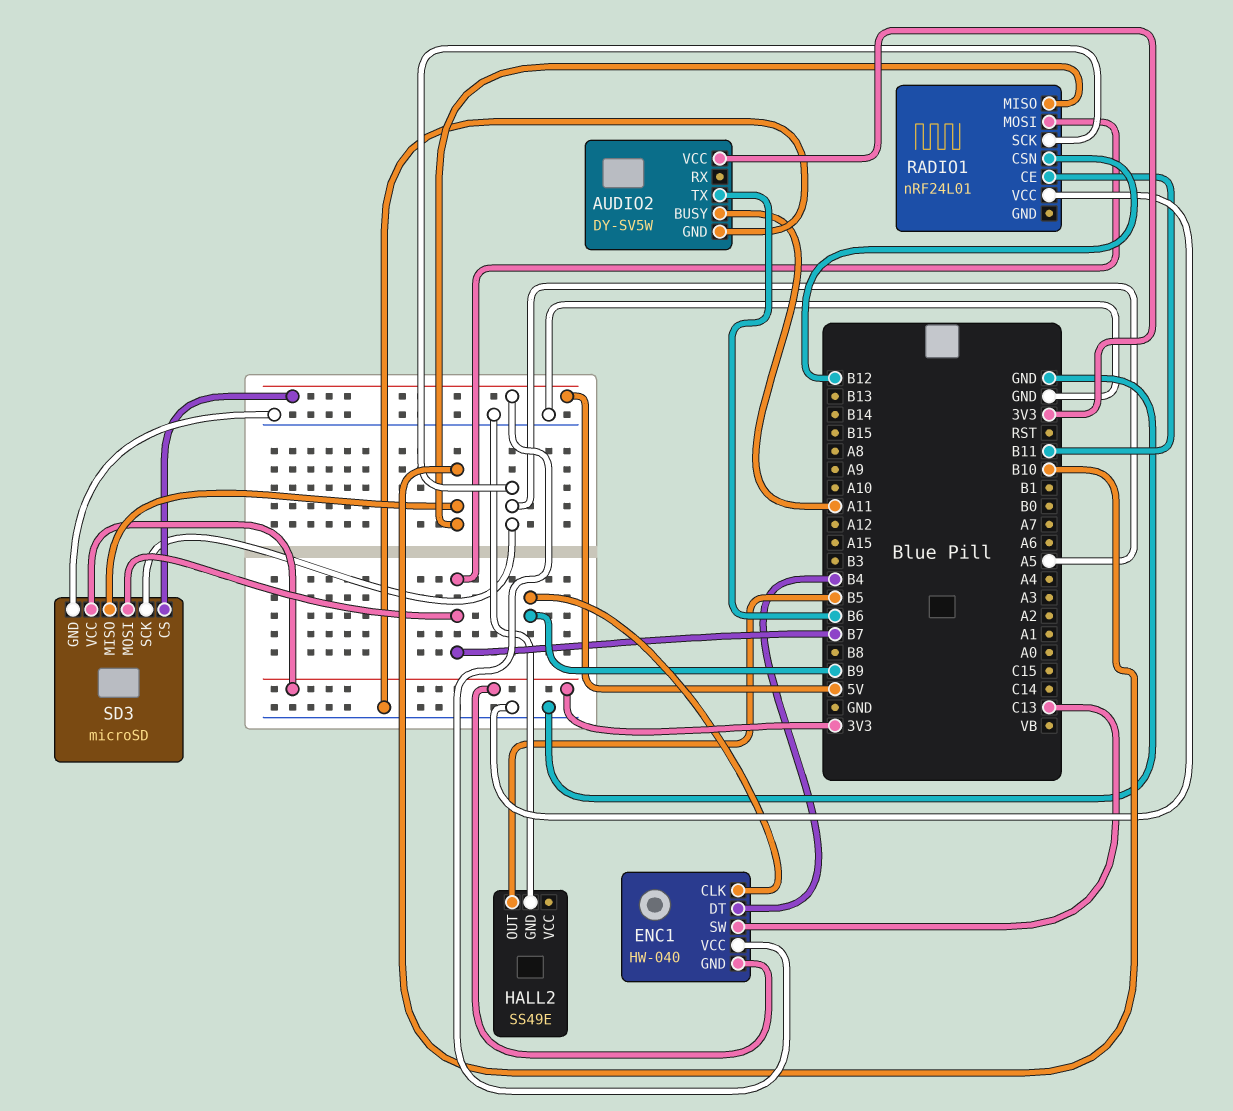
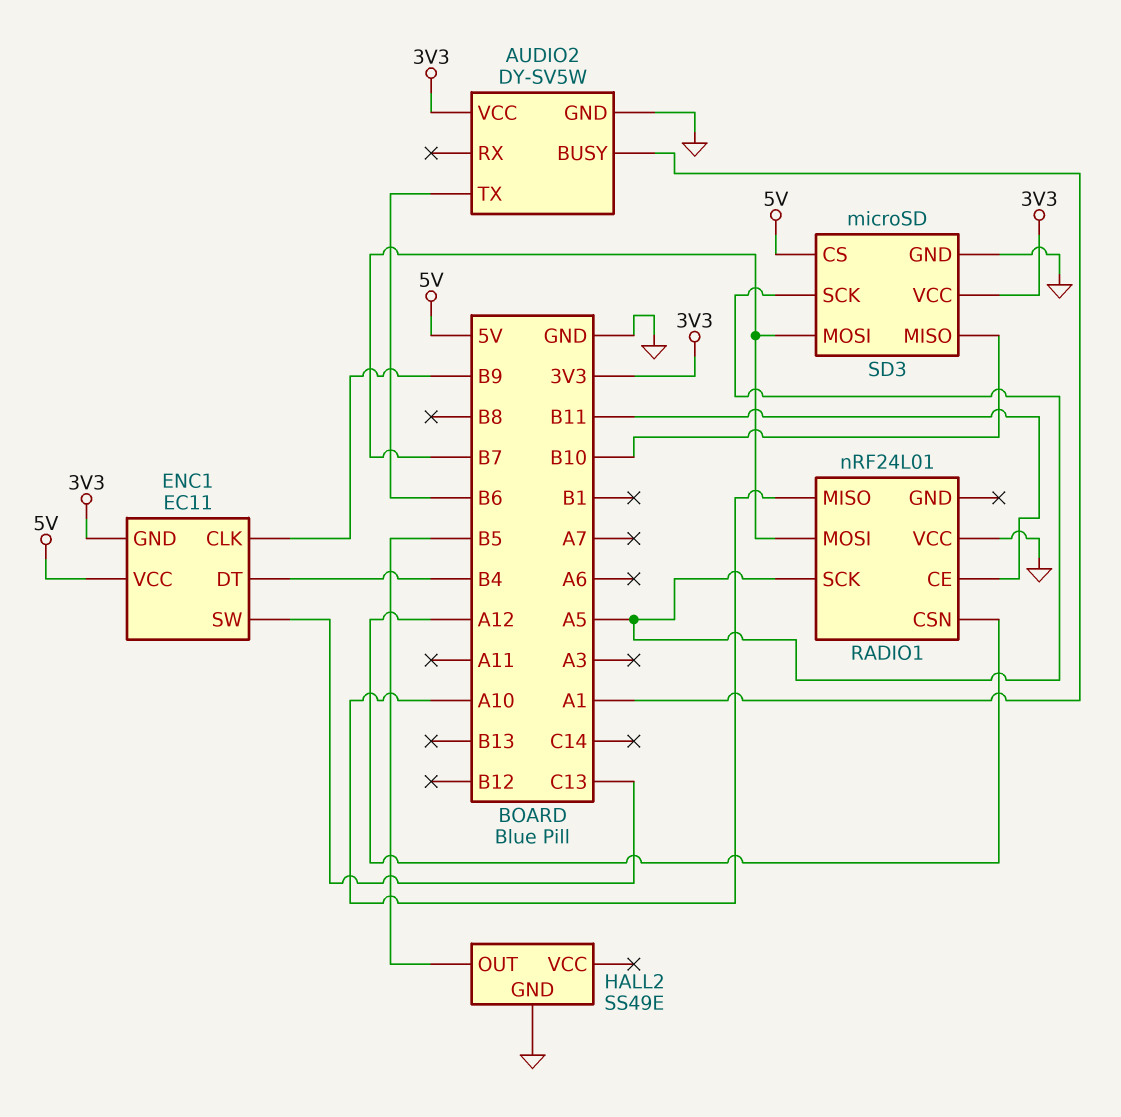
AUDIO2 pin BUSY: A11 -> A1
ENC1: HW-040 -> EC11
RADIO1 pin CSN: B12 -> A12
RADIO1 pin MISO: B10 -> A10

